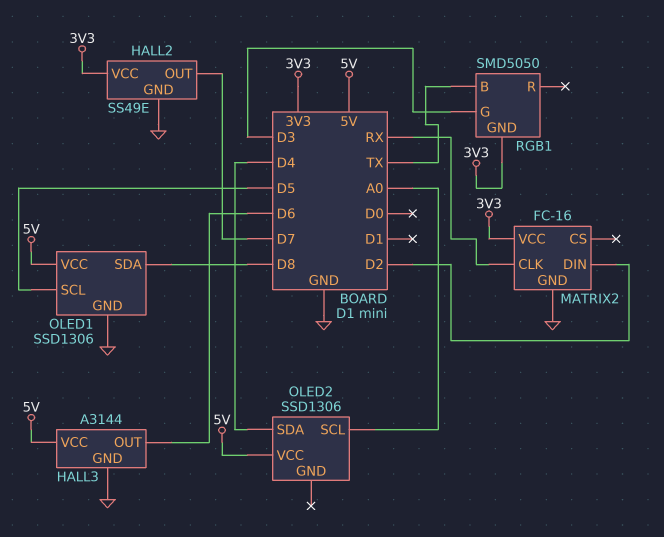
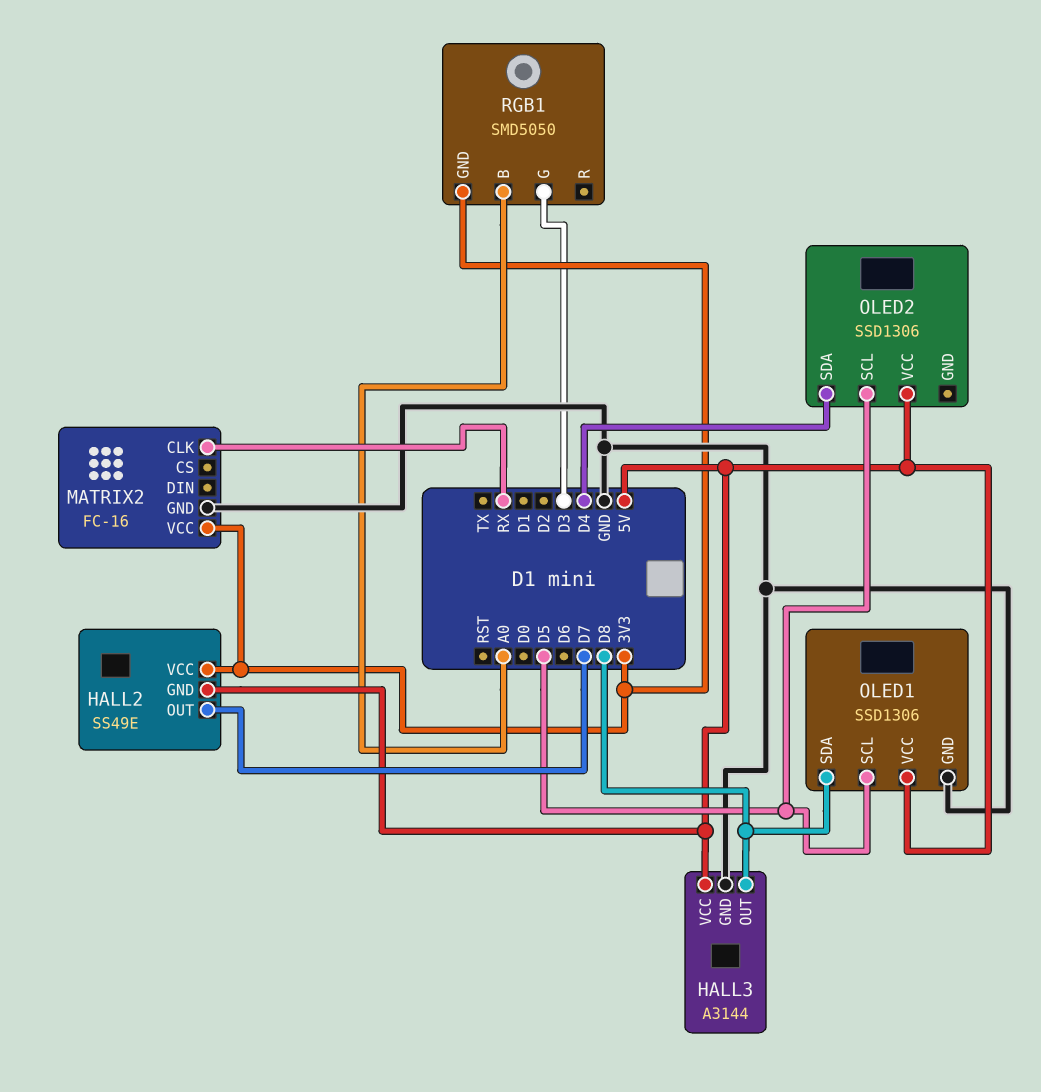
HALL2 pin GND: GND -> 5V
HALL3 pin OUT: D6 -> D8
MATRIX2 pin DIN: D2 -> none
OLED2 pin SCL: A0 -> D5
RGB1 pin B: TX -> A0

